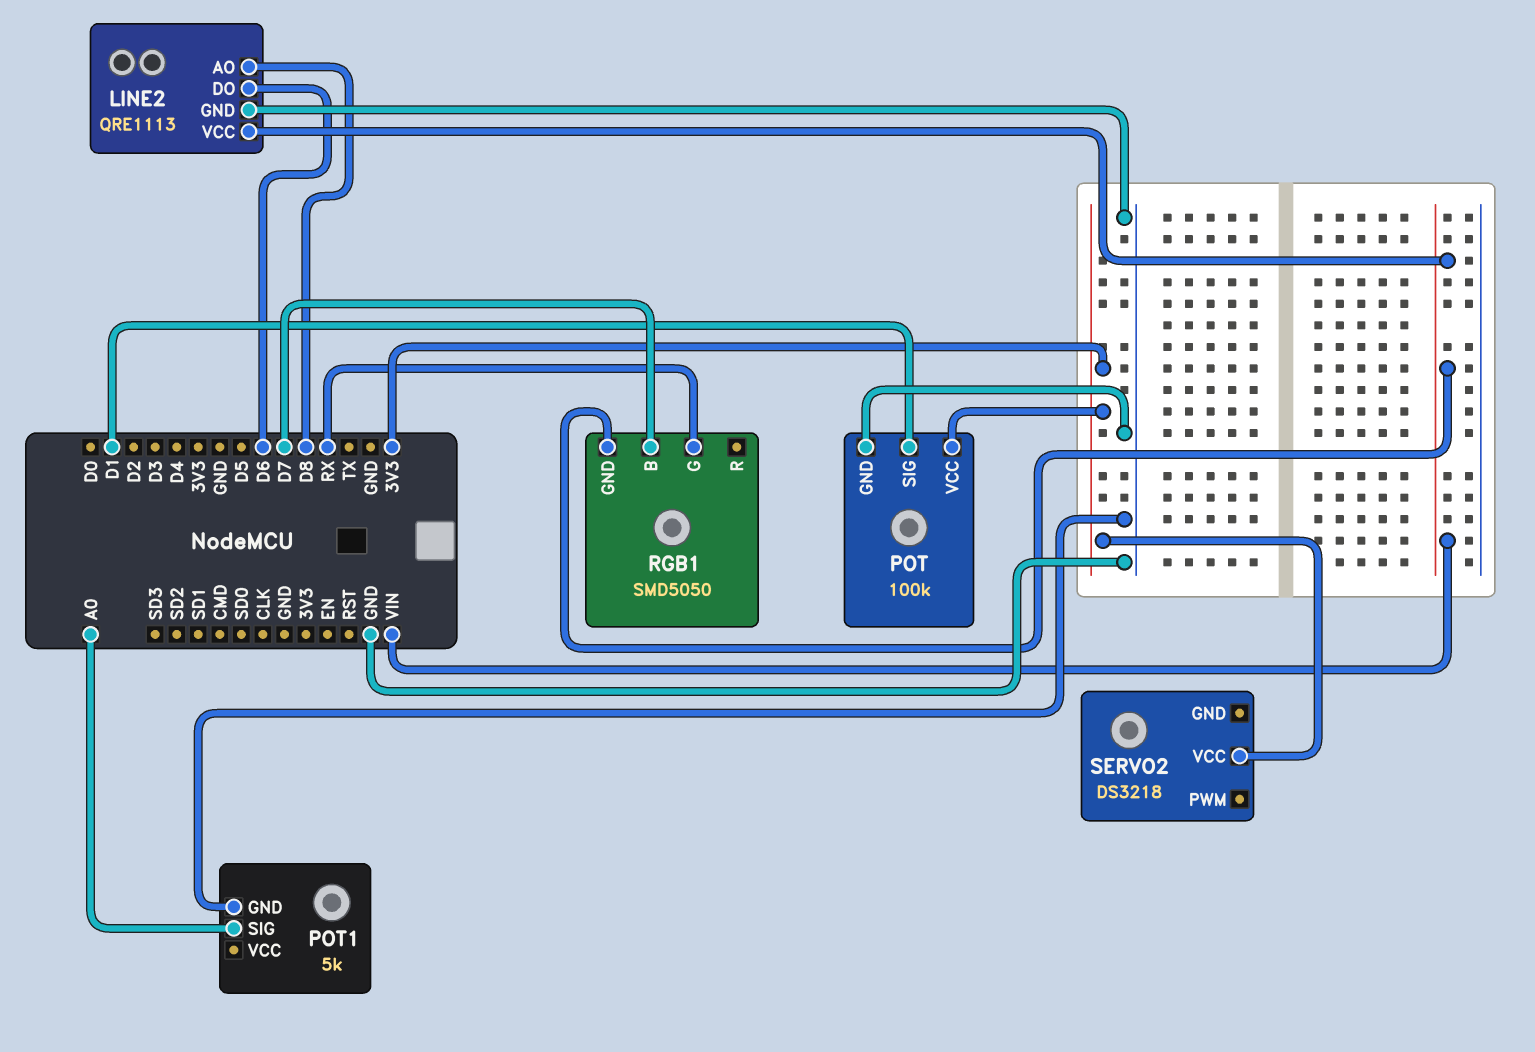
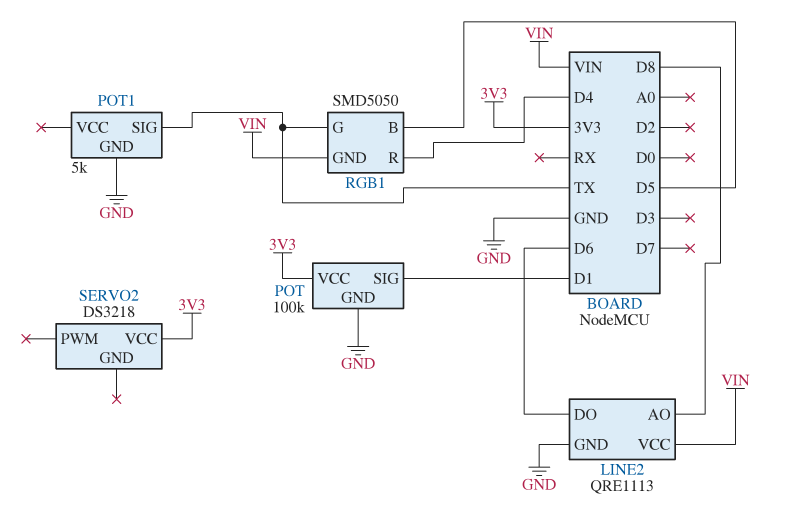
POT1 pin SIG: A0 -> TX
RGB1 pin B: D7 -> D5
RGB1 pin G: RX -> TX
RGB1 pin R: none -> D4

